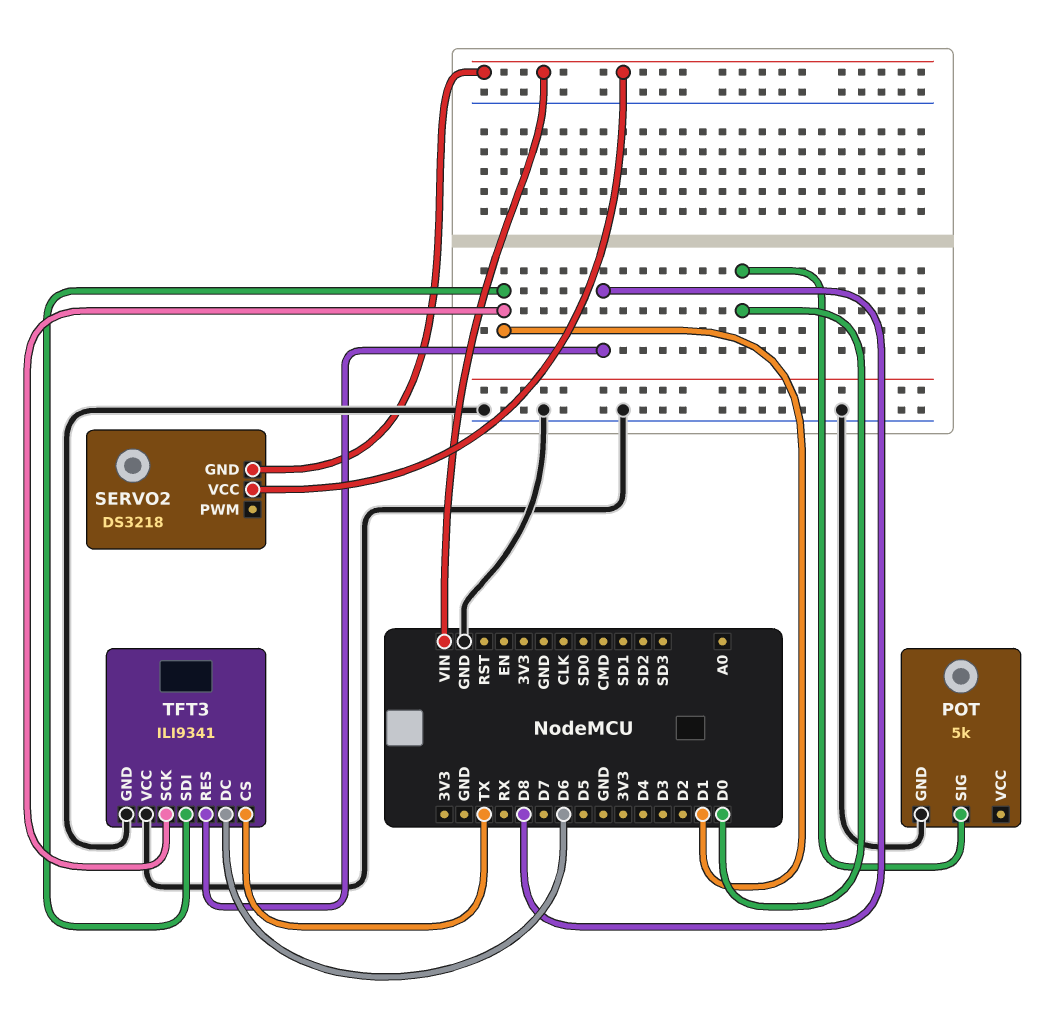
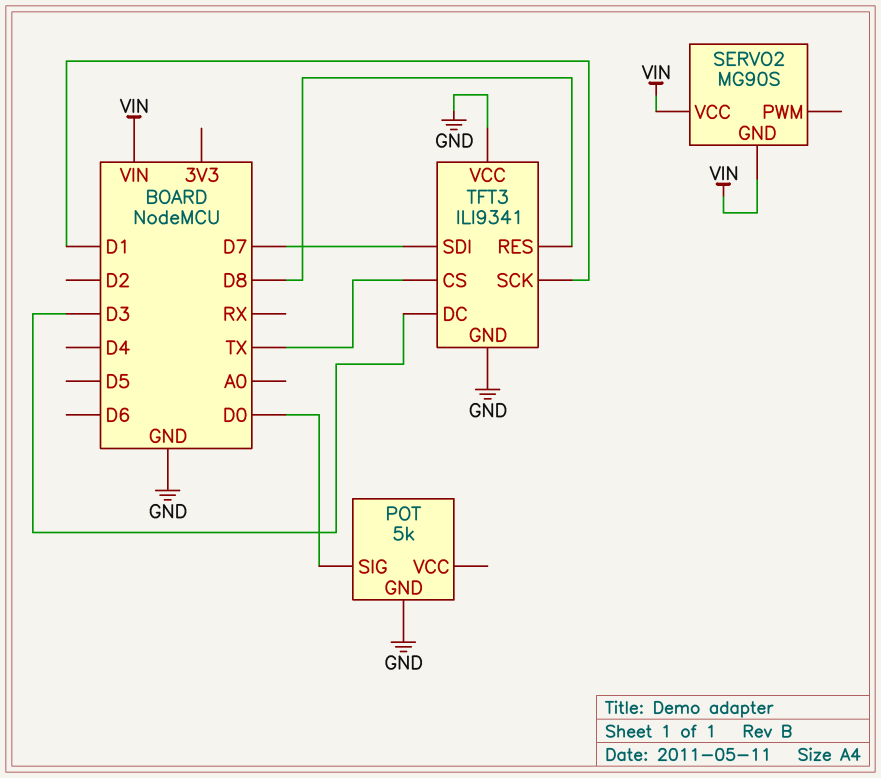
SERVO2: DS3218 -> MG90S
TFT3 pin DC: D6 -> D3
TFT3 pin SDI: D1 -> D7

